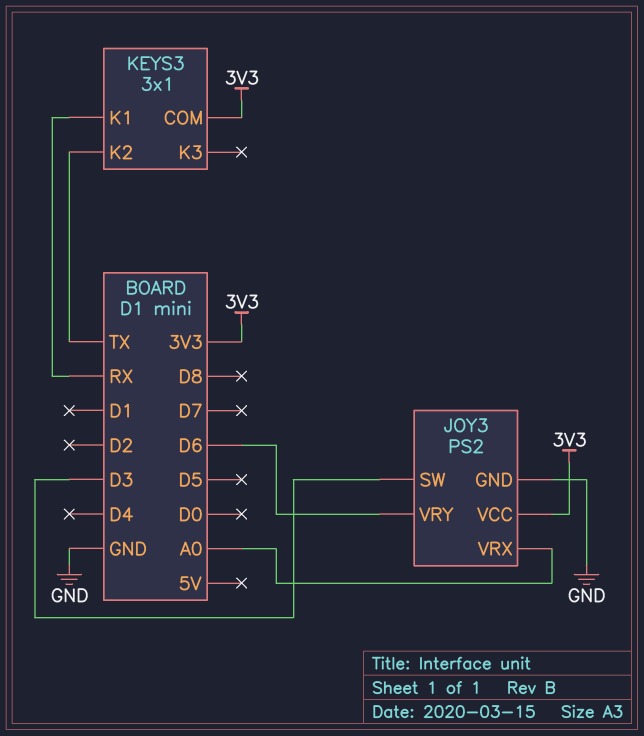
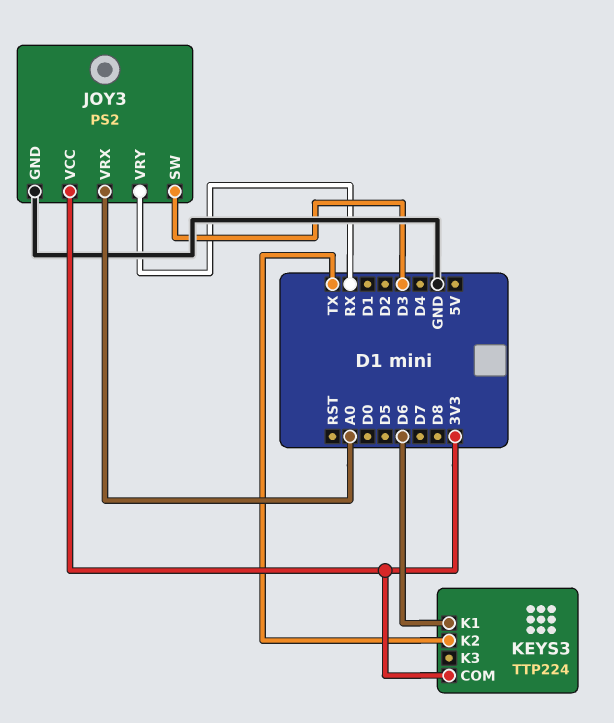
JOY3 pin VRY: D6 -> RX
KEYS3: 3x1 -> TTP224
KEYS3 pin K1: RX -> D6

